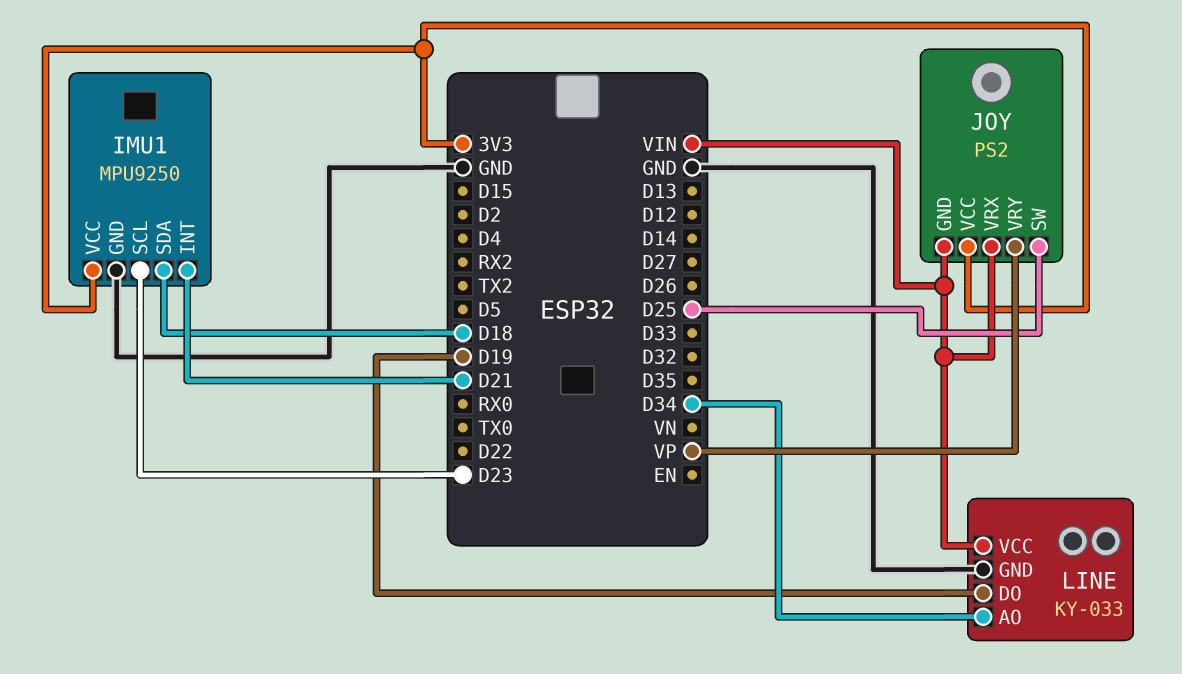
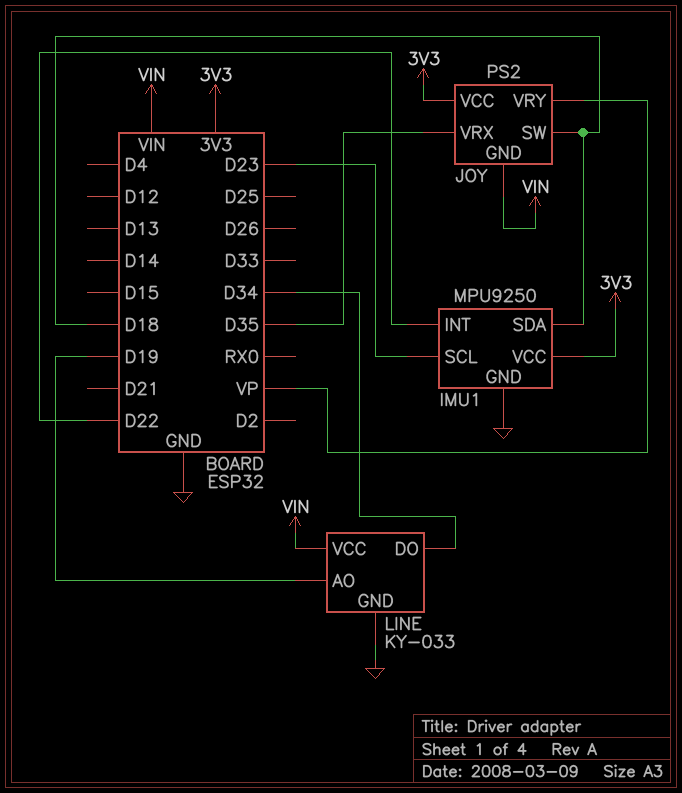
IMU1 pin INT: D21 -> D22
JOY pin SW: D25 -> D18
JOY pin VRX: VIN -> D35
LINE pin AO: D34 -> D19
LINE pin DO: D19 -> D34

